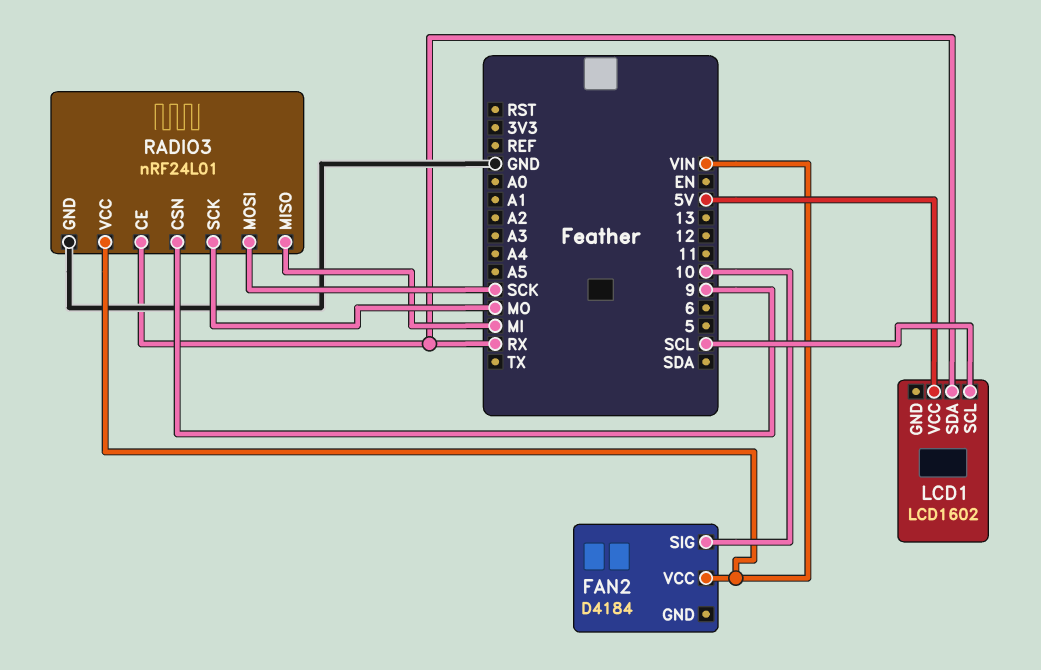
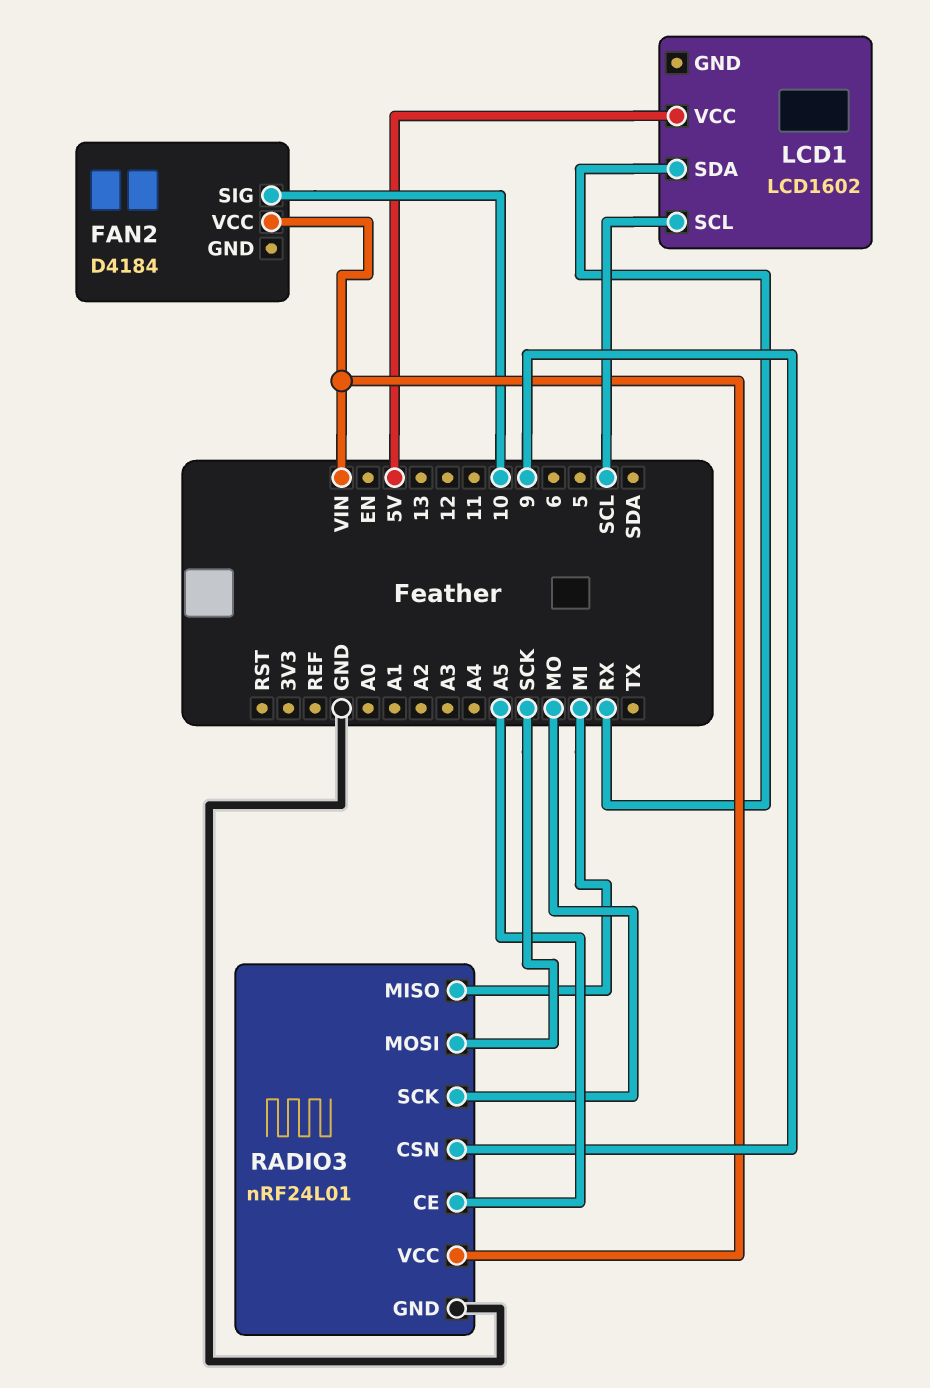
RADIO3 pin CE: RX -> A5

